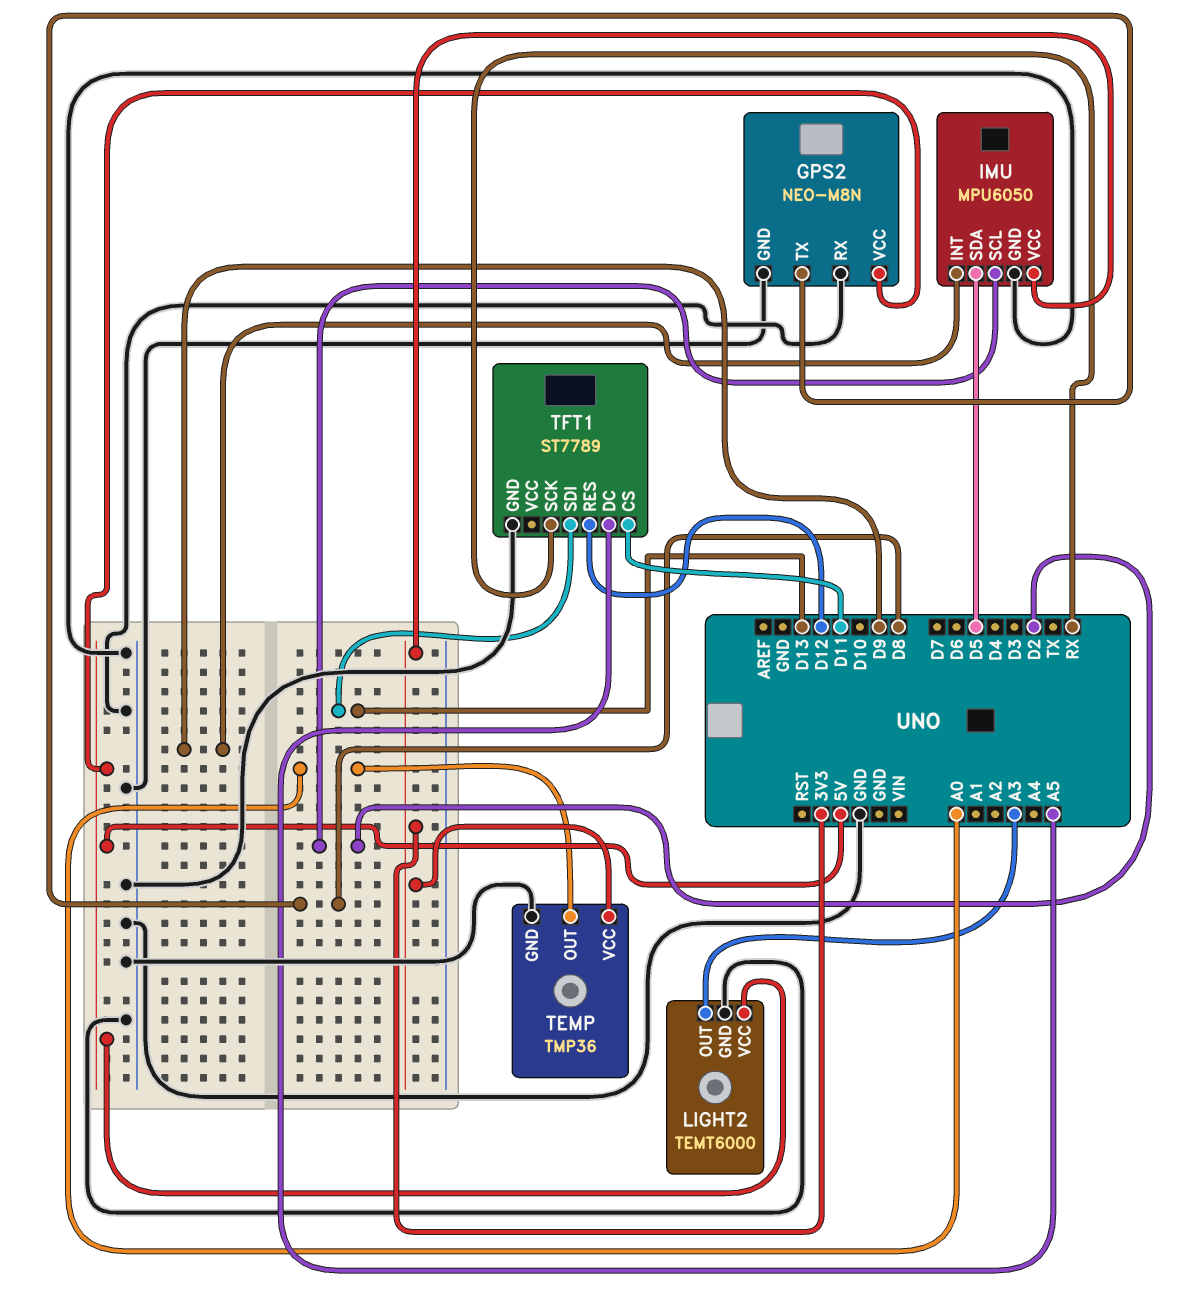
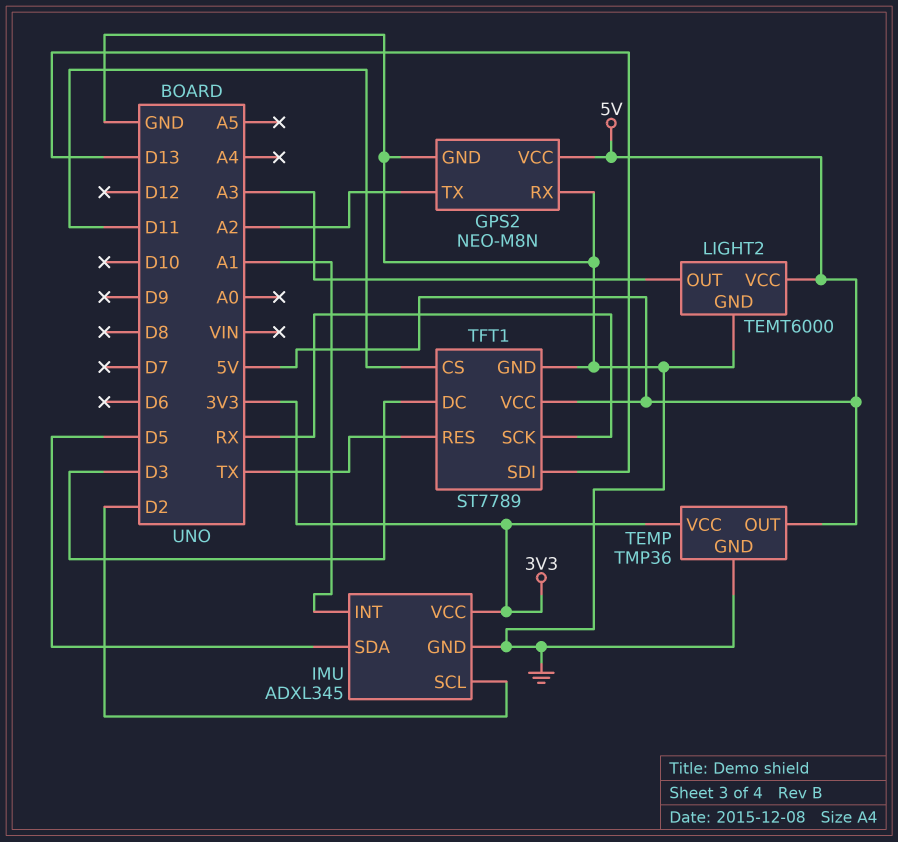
GPS2 pin TX: D8 -> A2
IMU: MPU6050 -> ADXL345
IMU pin INT: D9 -> A1
TEMP pin OUT: A0 -> 5V
TFT1 pin DC: A5 -> D3
TFT1 pin RES: D12 -> TX
TFT1 pin VCC: none -> 5V

